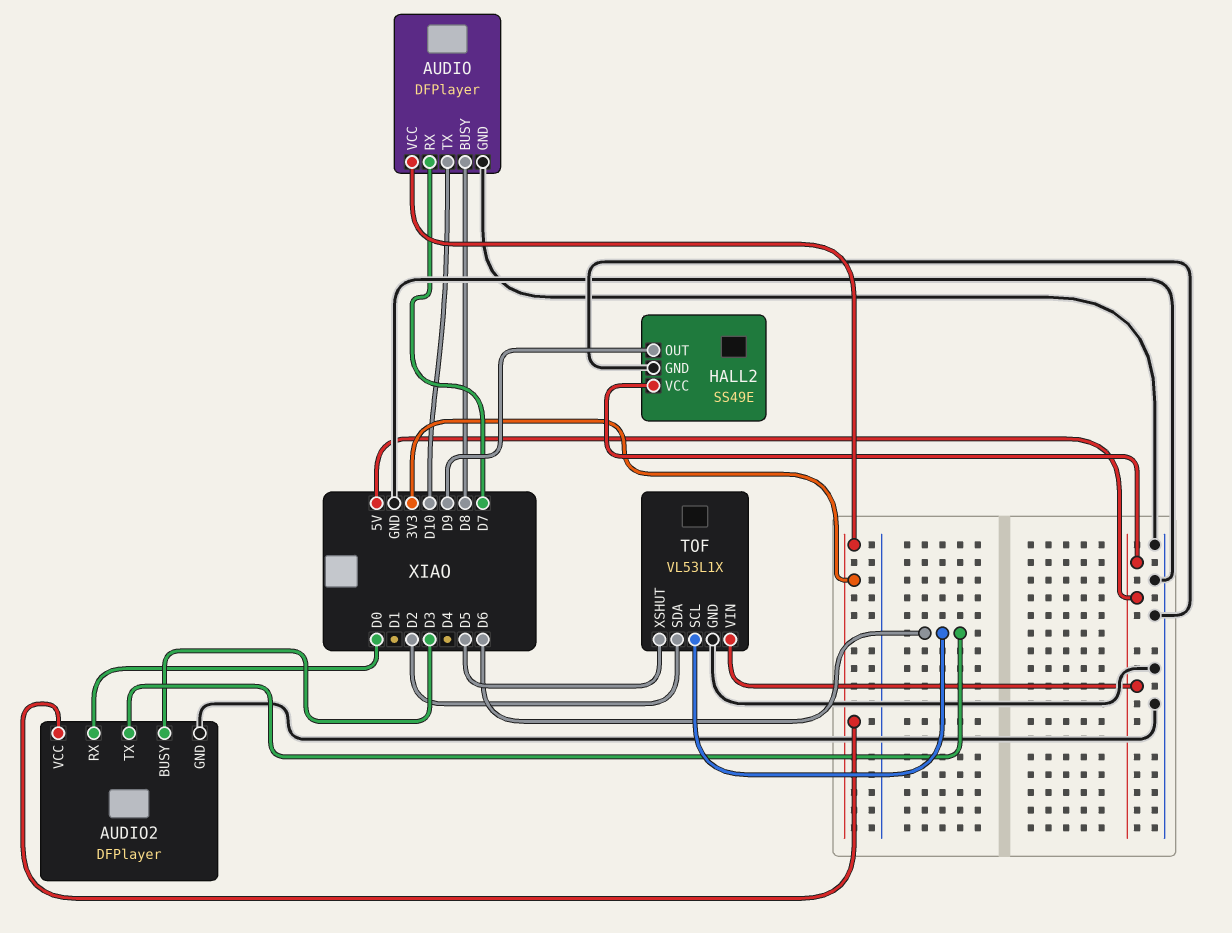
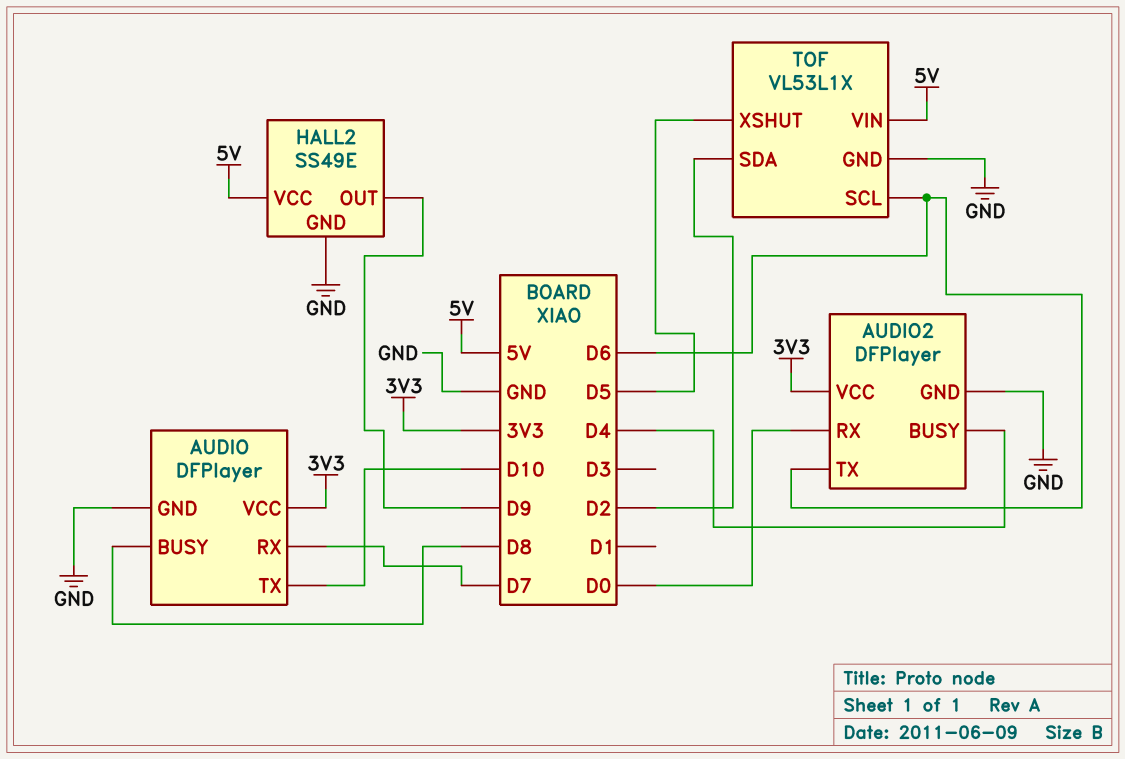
AUDIO2 pin BUSY: D3 -> D4

